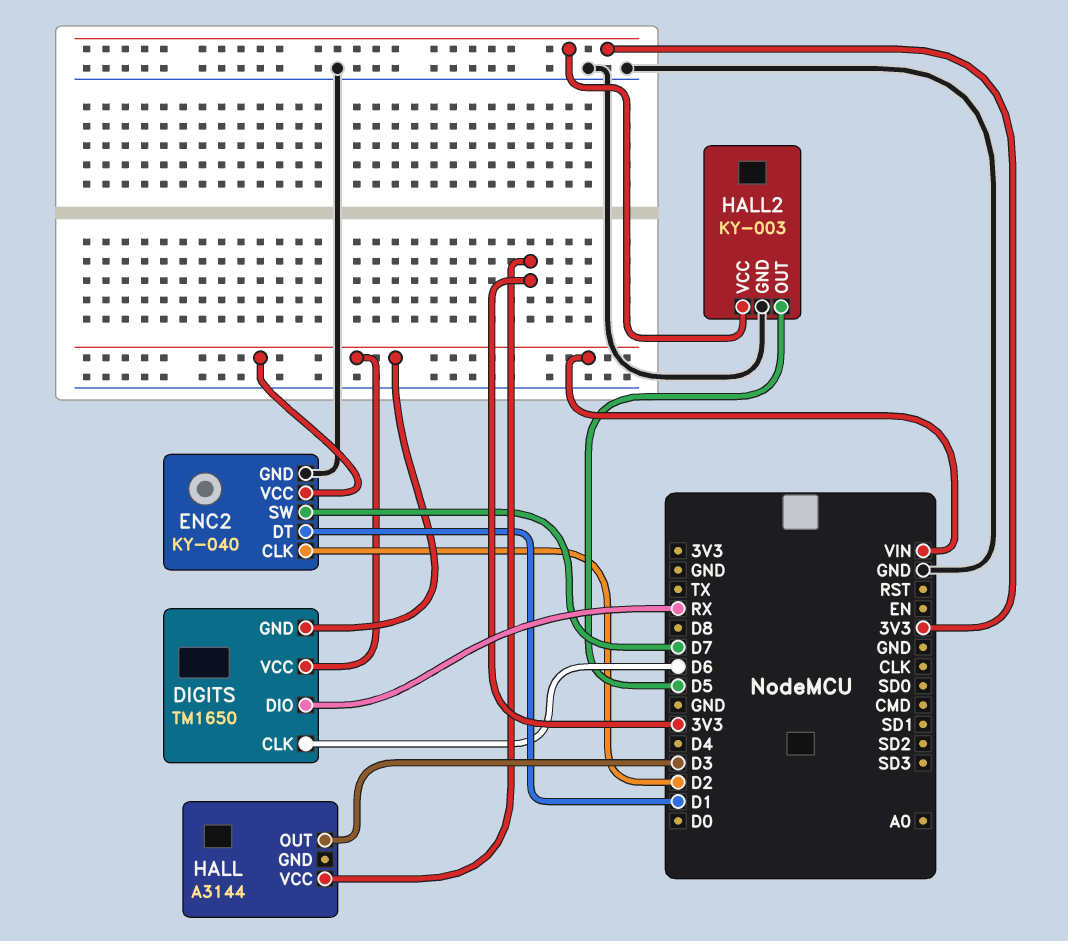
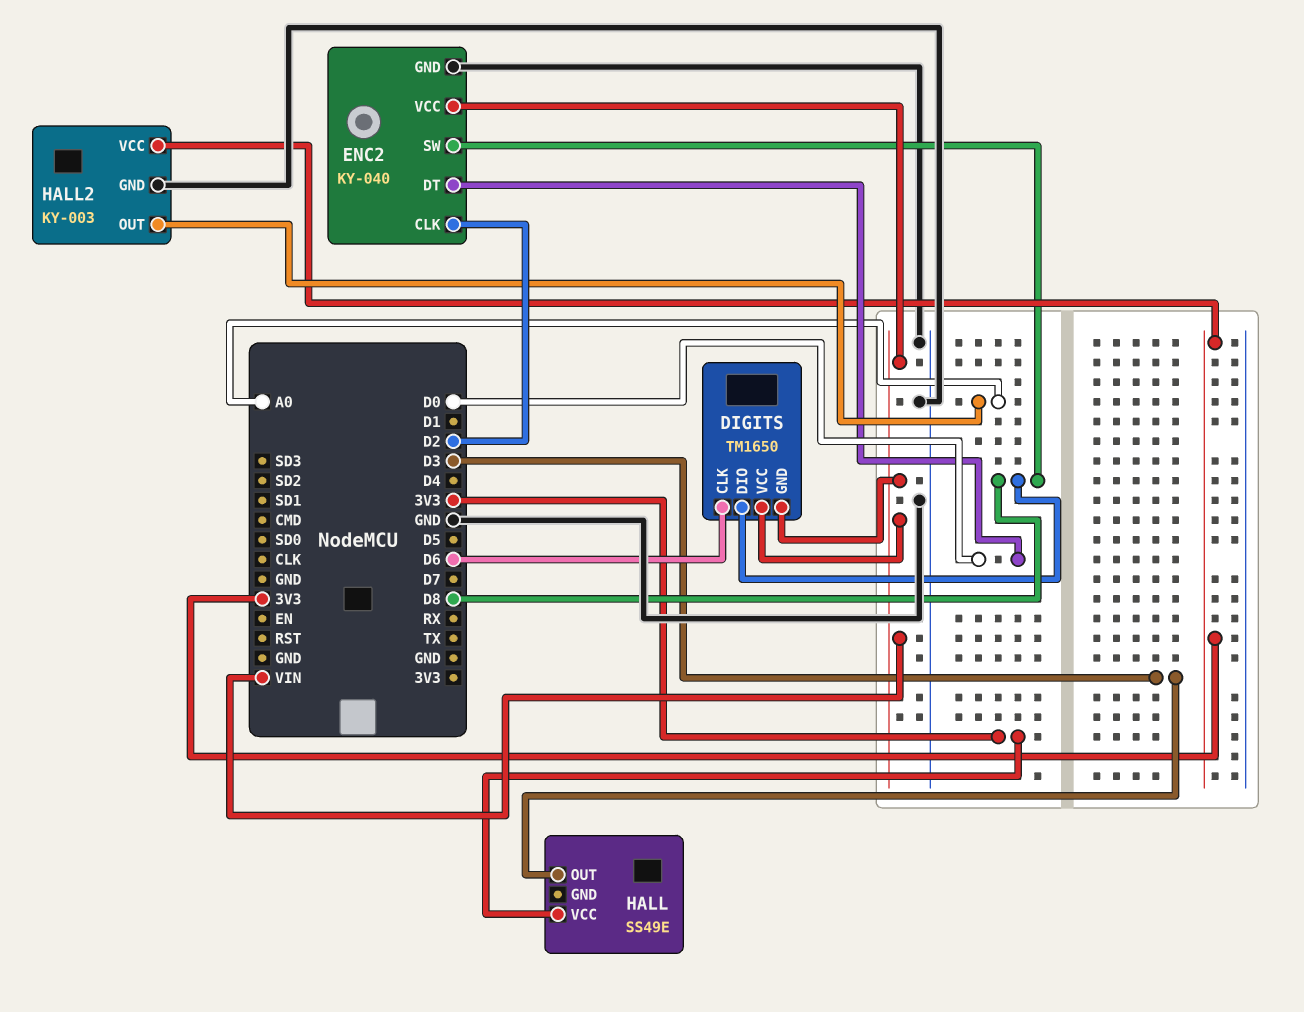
DIGITS pin DIO: RX -> D8
ENC2 pin DT: D1 -> D0
ENC2 pin SW: D7 -> D8
HALL: A3144 -> SS49E
HALL2 pin OUT: D5 -> A0

